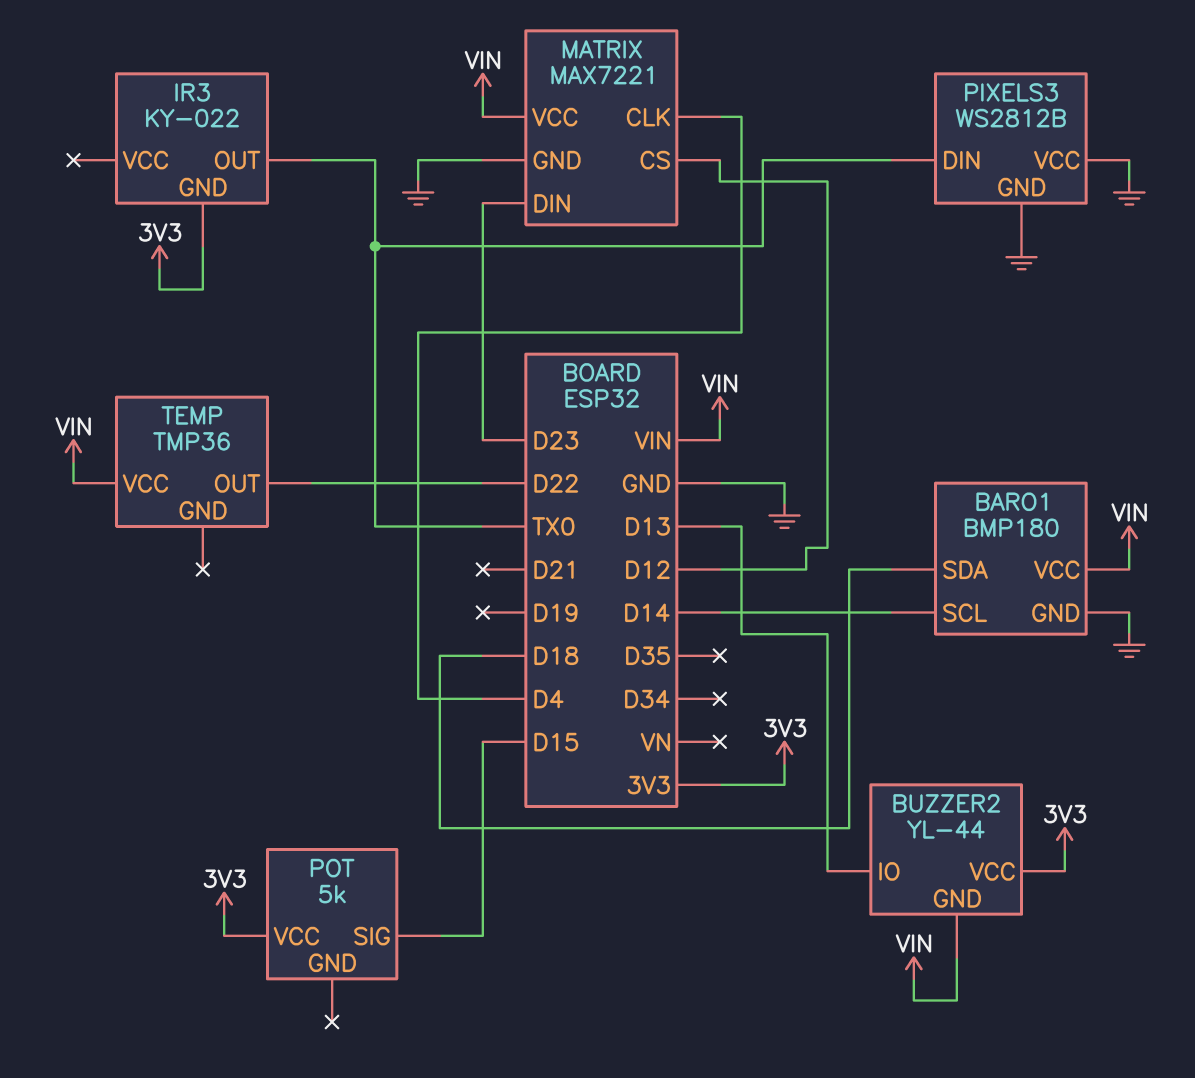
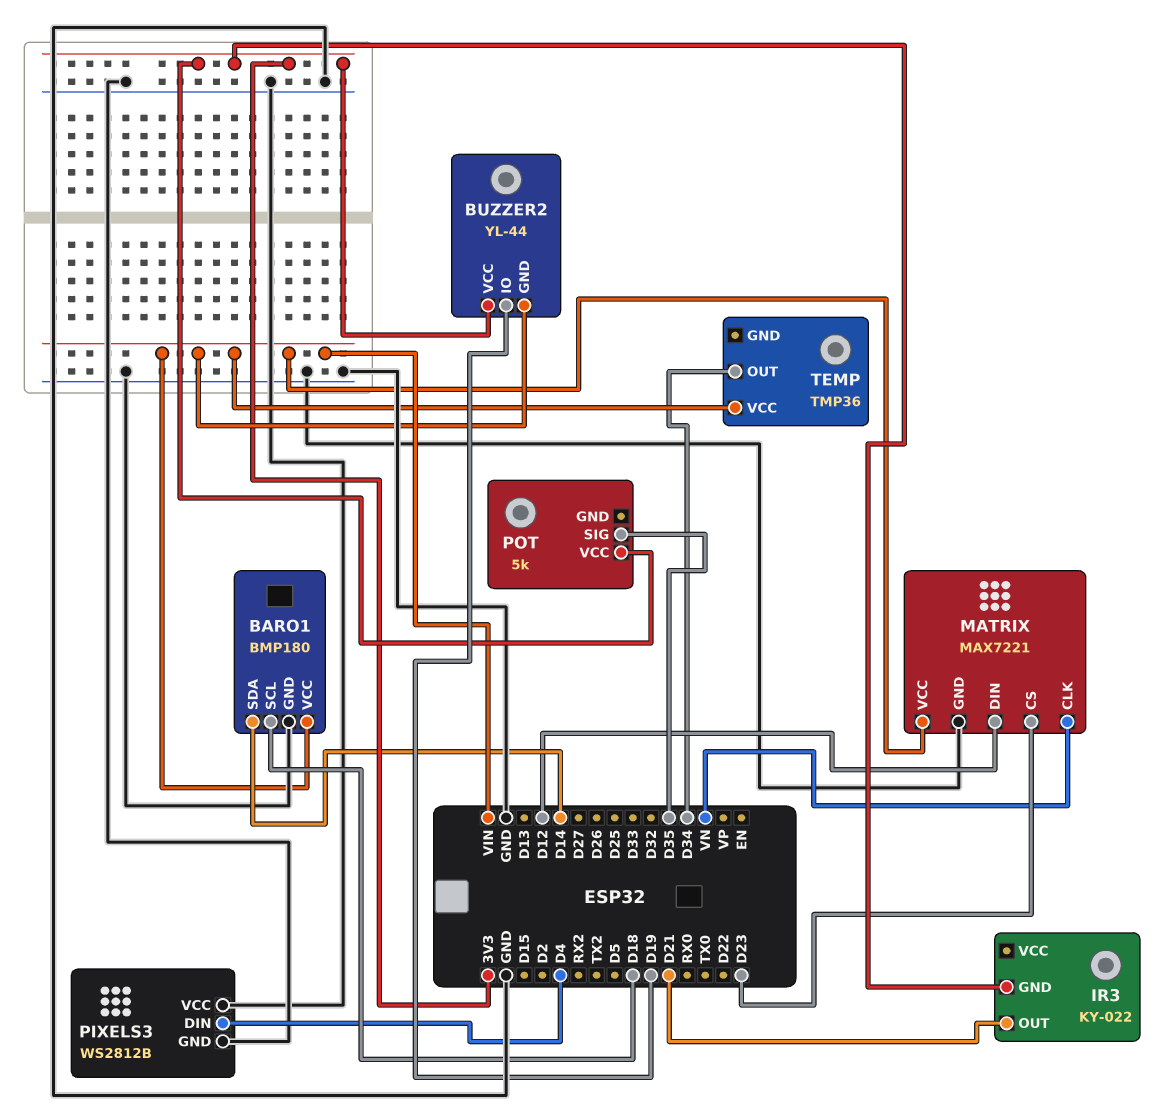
BARO1 pin SCL: D14 -> D18
BARO1 pin SDA: D18 -> D14
BUZZER2 pin IO: D13 -> D19
IR3 pin OUT: TX0 -> D21
MATRIX pin CLK: D4 -> VN
MATRIX pin CS: D12 -> D23
MATRIX pin DIN: D23 -> D12
PIXELS3 pin DIN: TX0 -> D4
POT pin SIG: D15 -> D35
TEMP pin OUT: D22 -> D34

